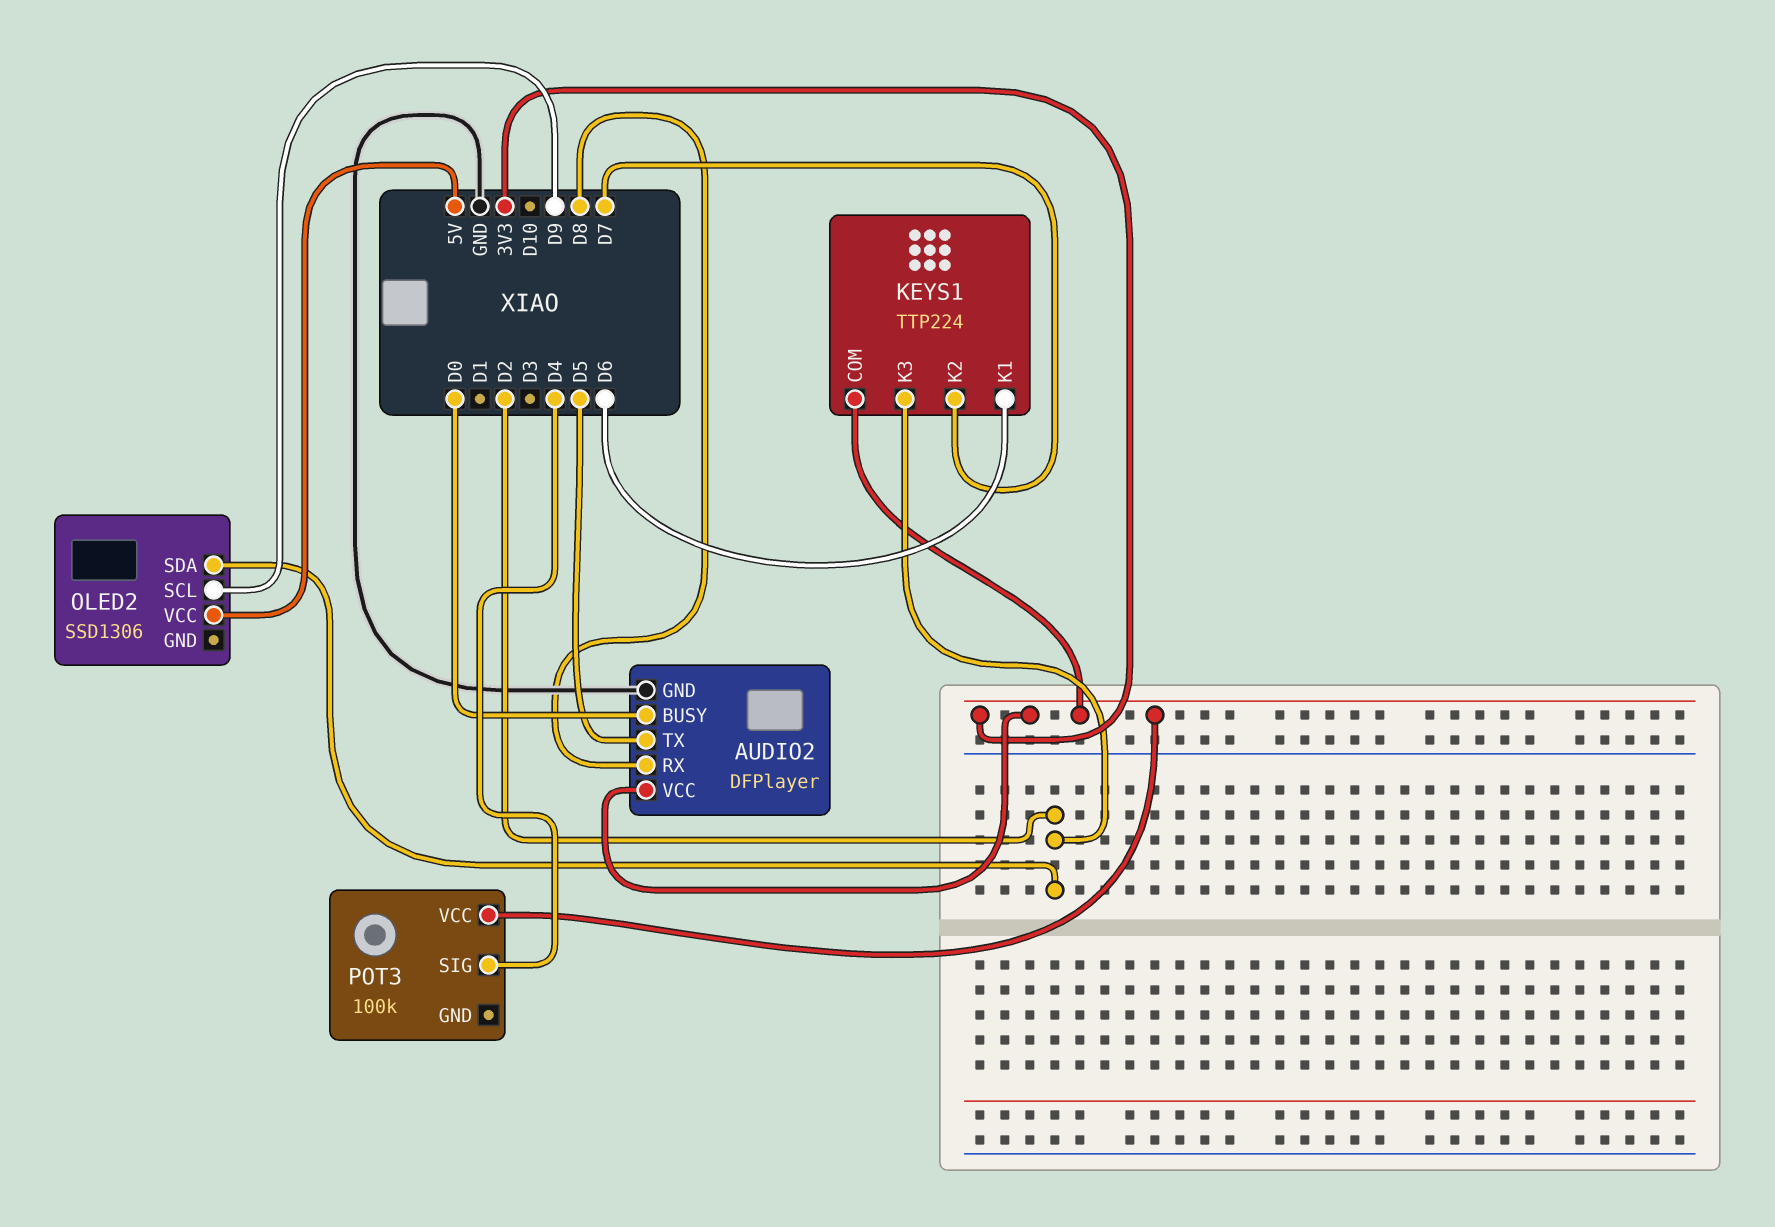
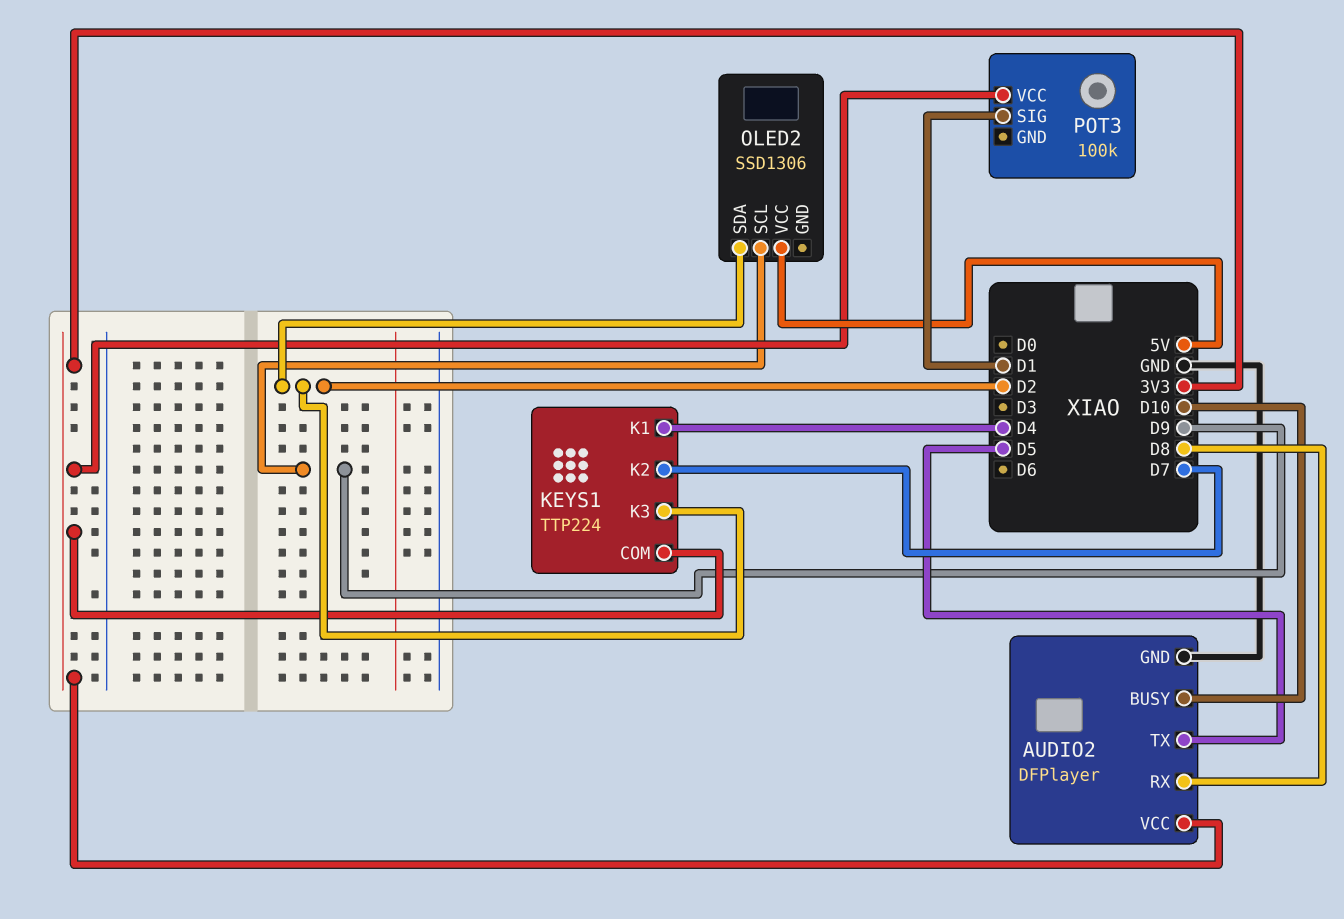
AUDIO2 pin BUSY: D0 -> D10
KEYS1 pin K1: D6 -> D4
POT3 pin SIG: D4 -> D1

